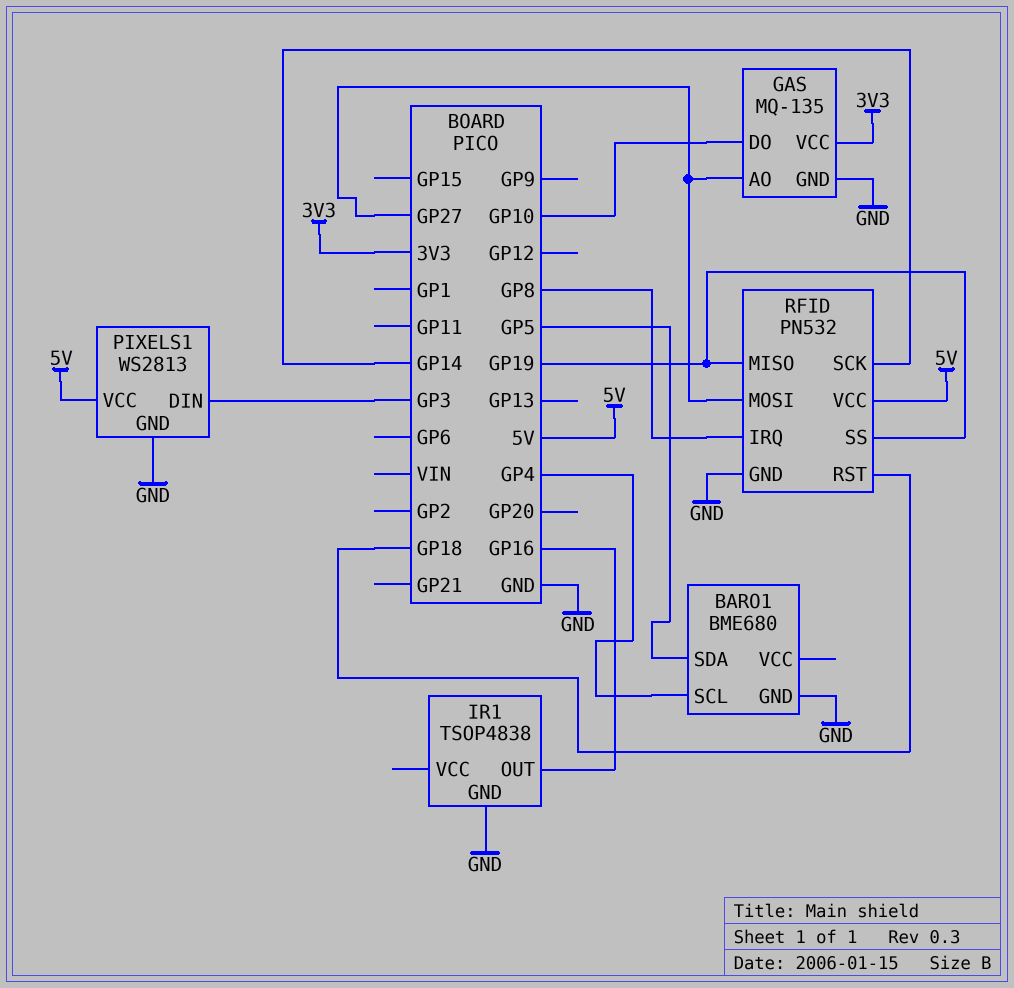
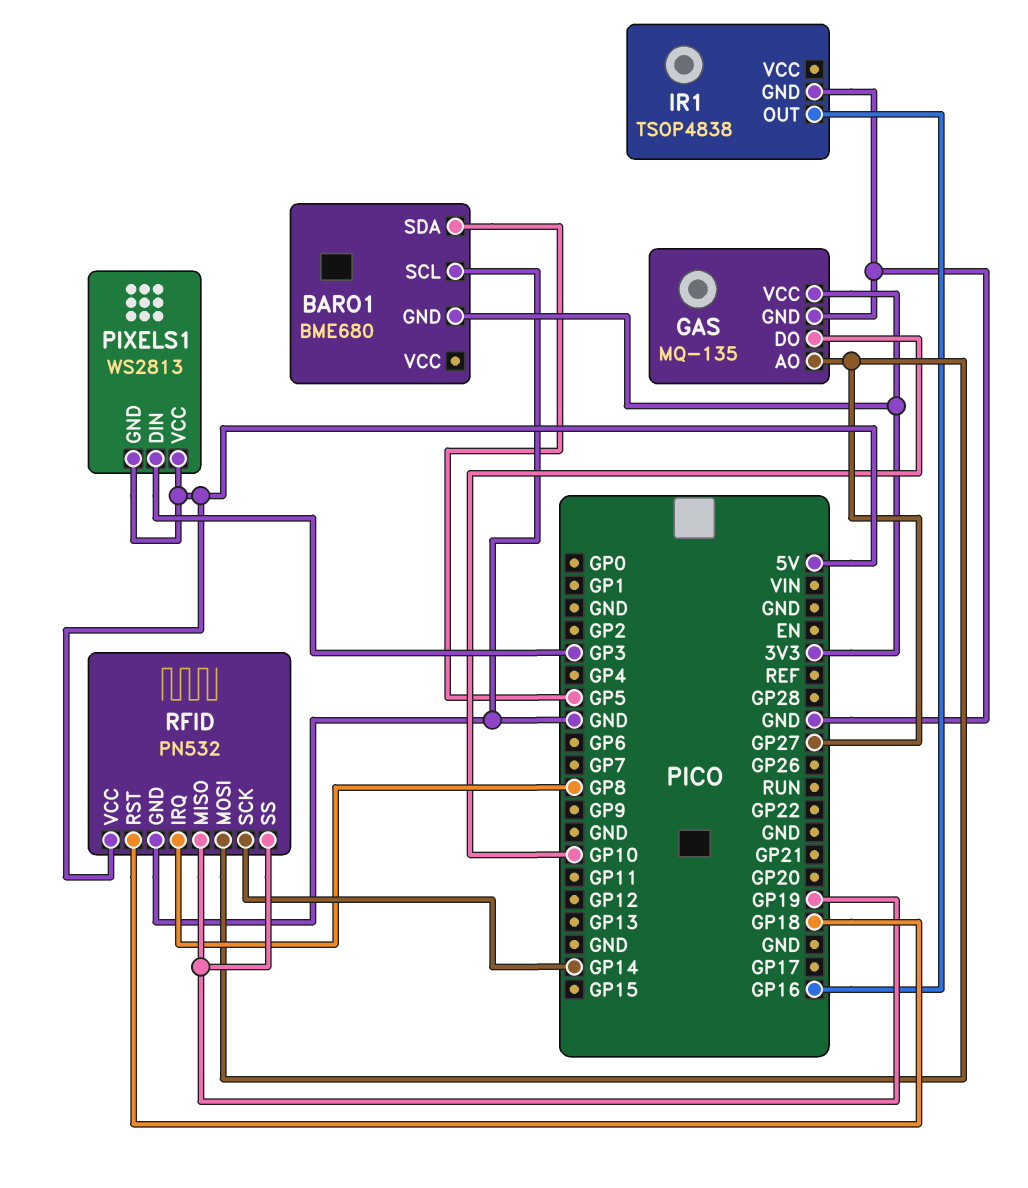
BARO1 pin GND: GND -> 3V3
BARO1 pin SCL: GP4 -> GND
PIXELS1 pin GND: GND -> 5V

